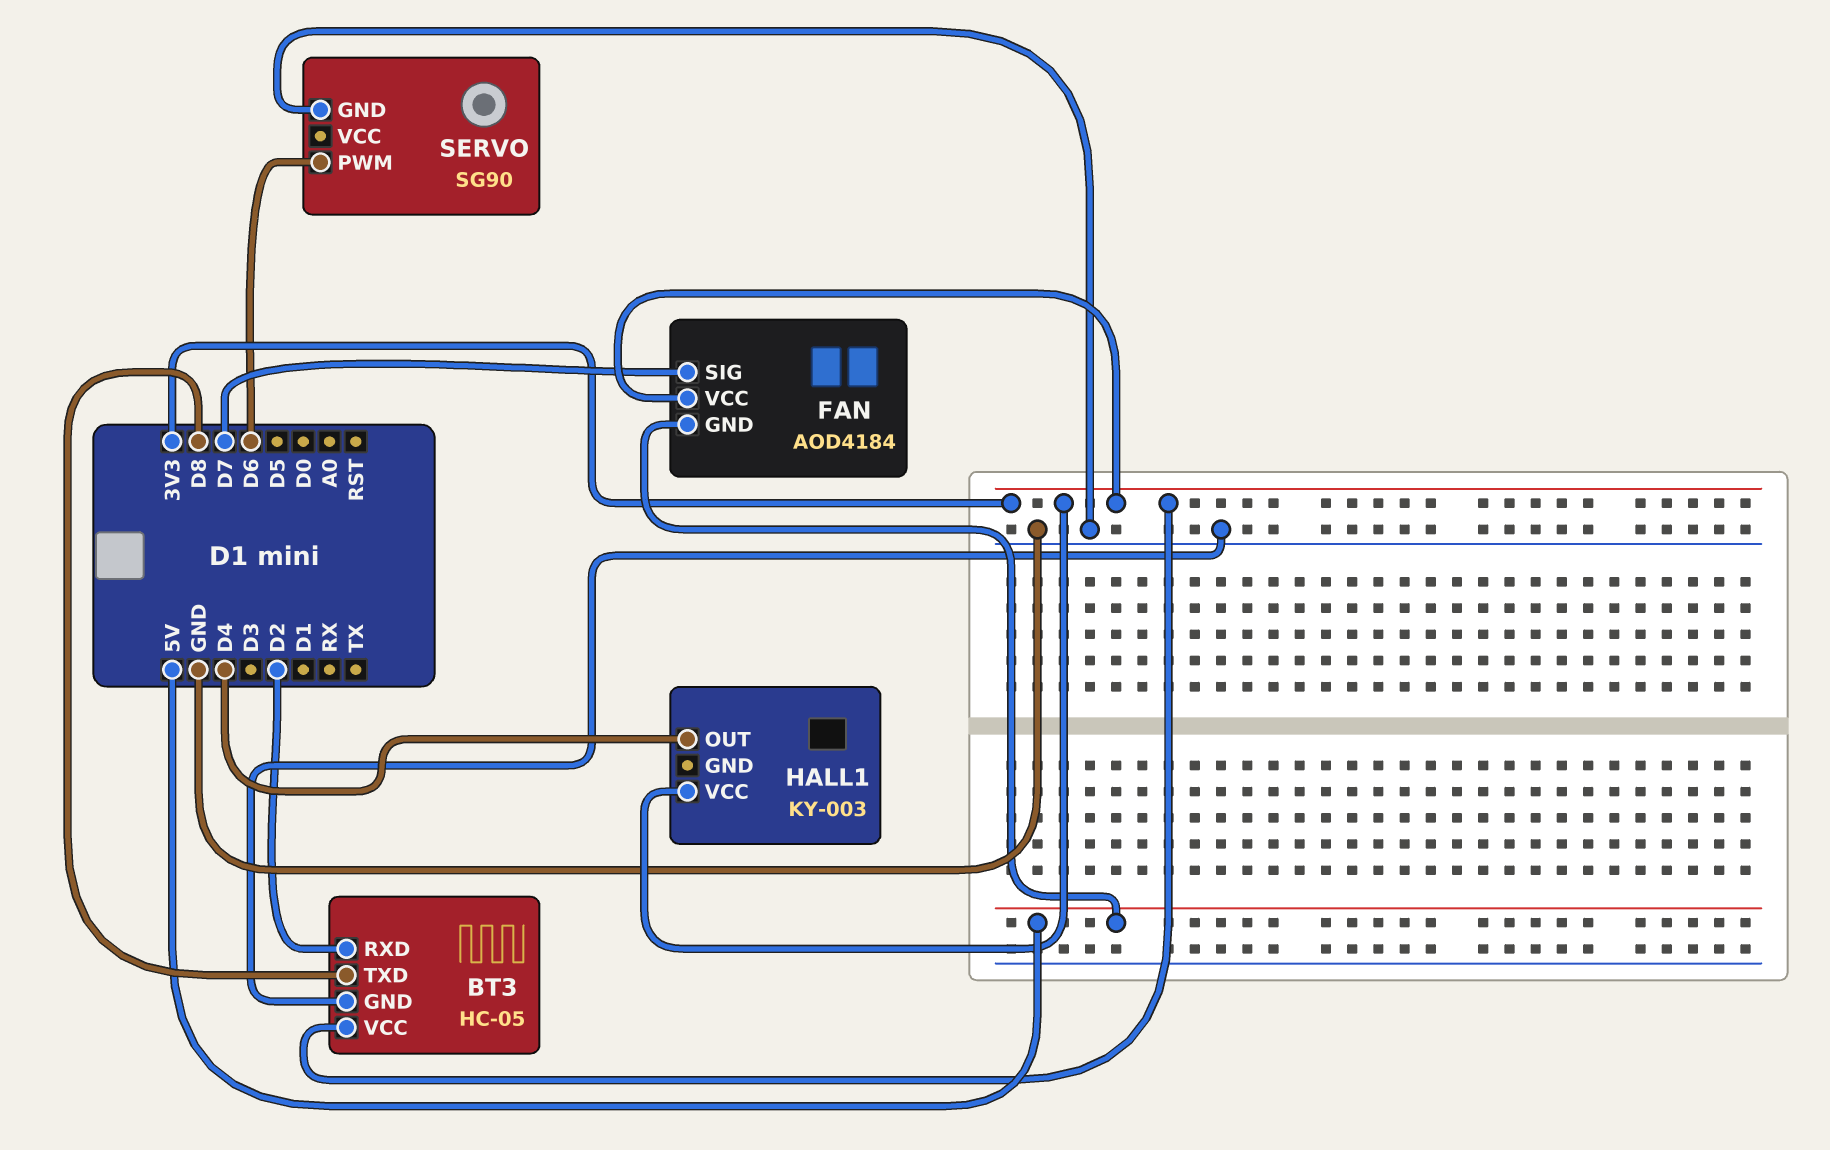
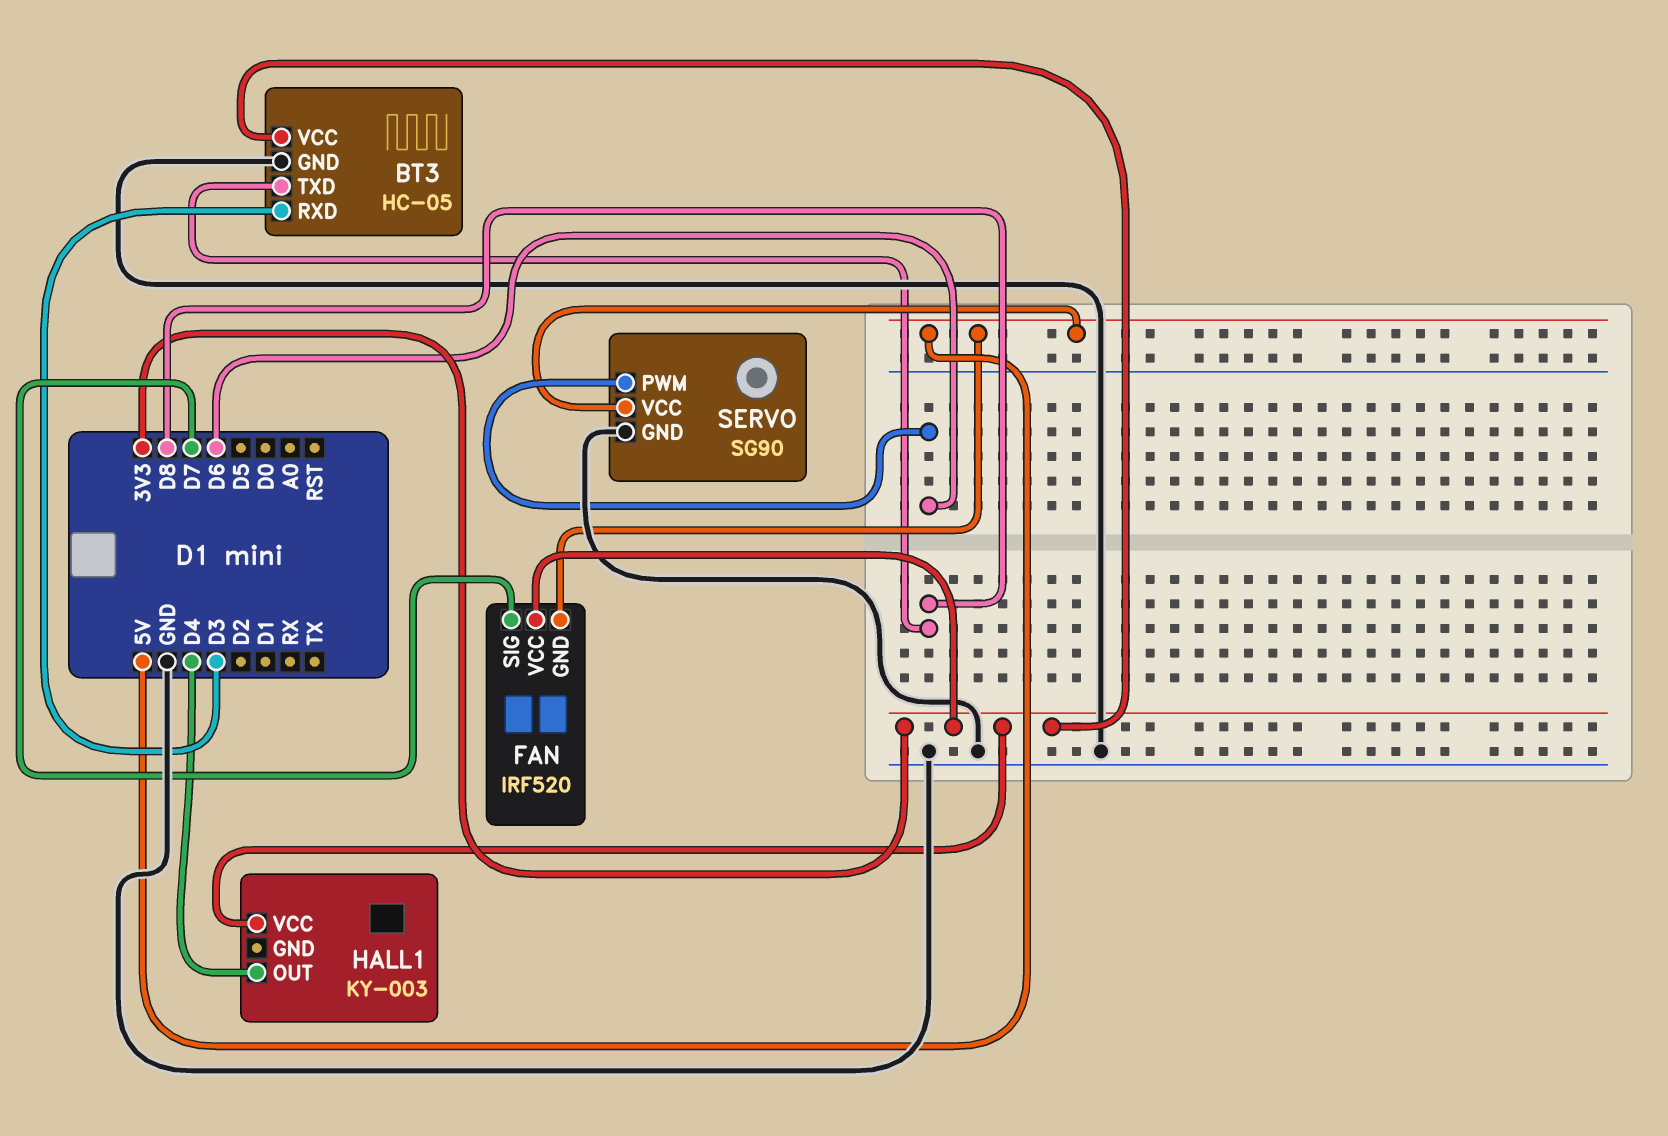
BT3 pin RXD: D2 -> D3
FAN: AOD4184 -> IRF520
SERVO pin VCC: none -> 5V

